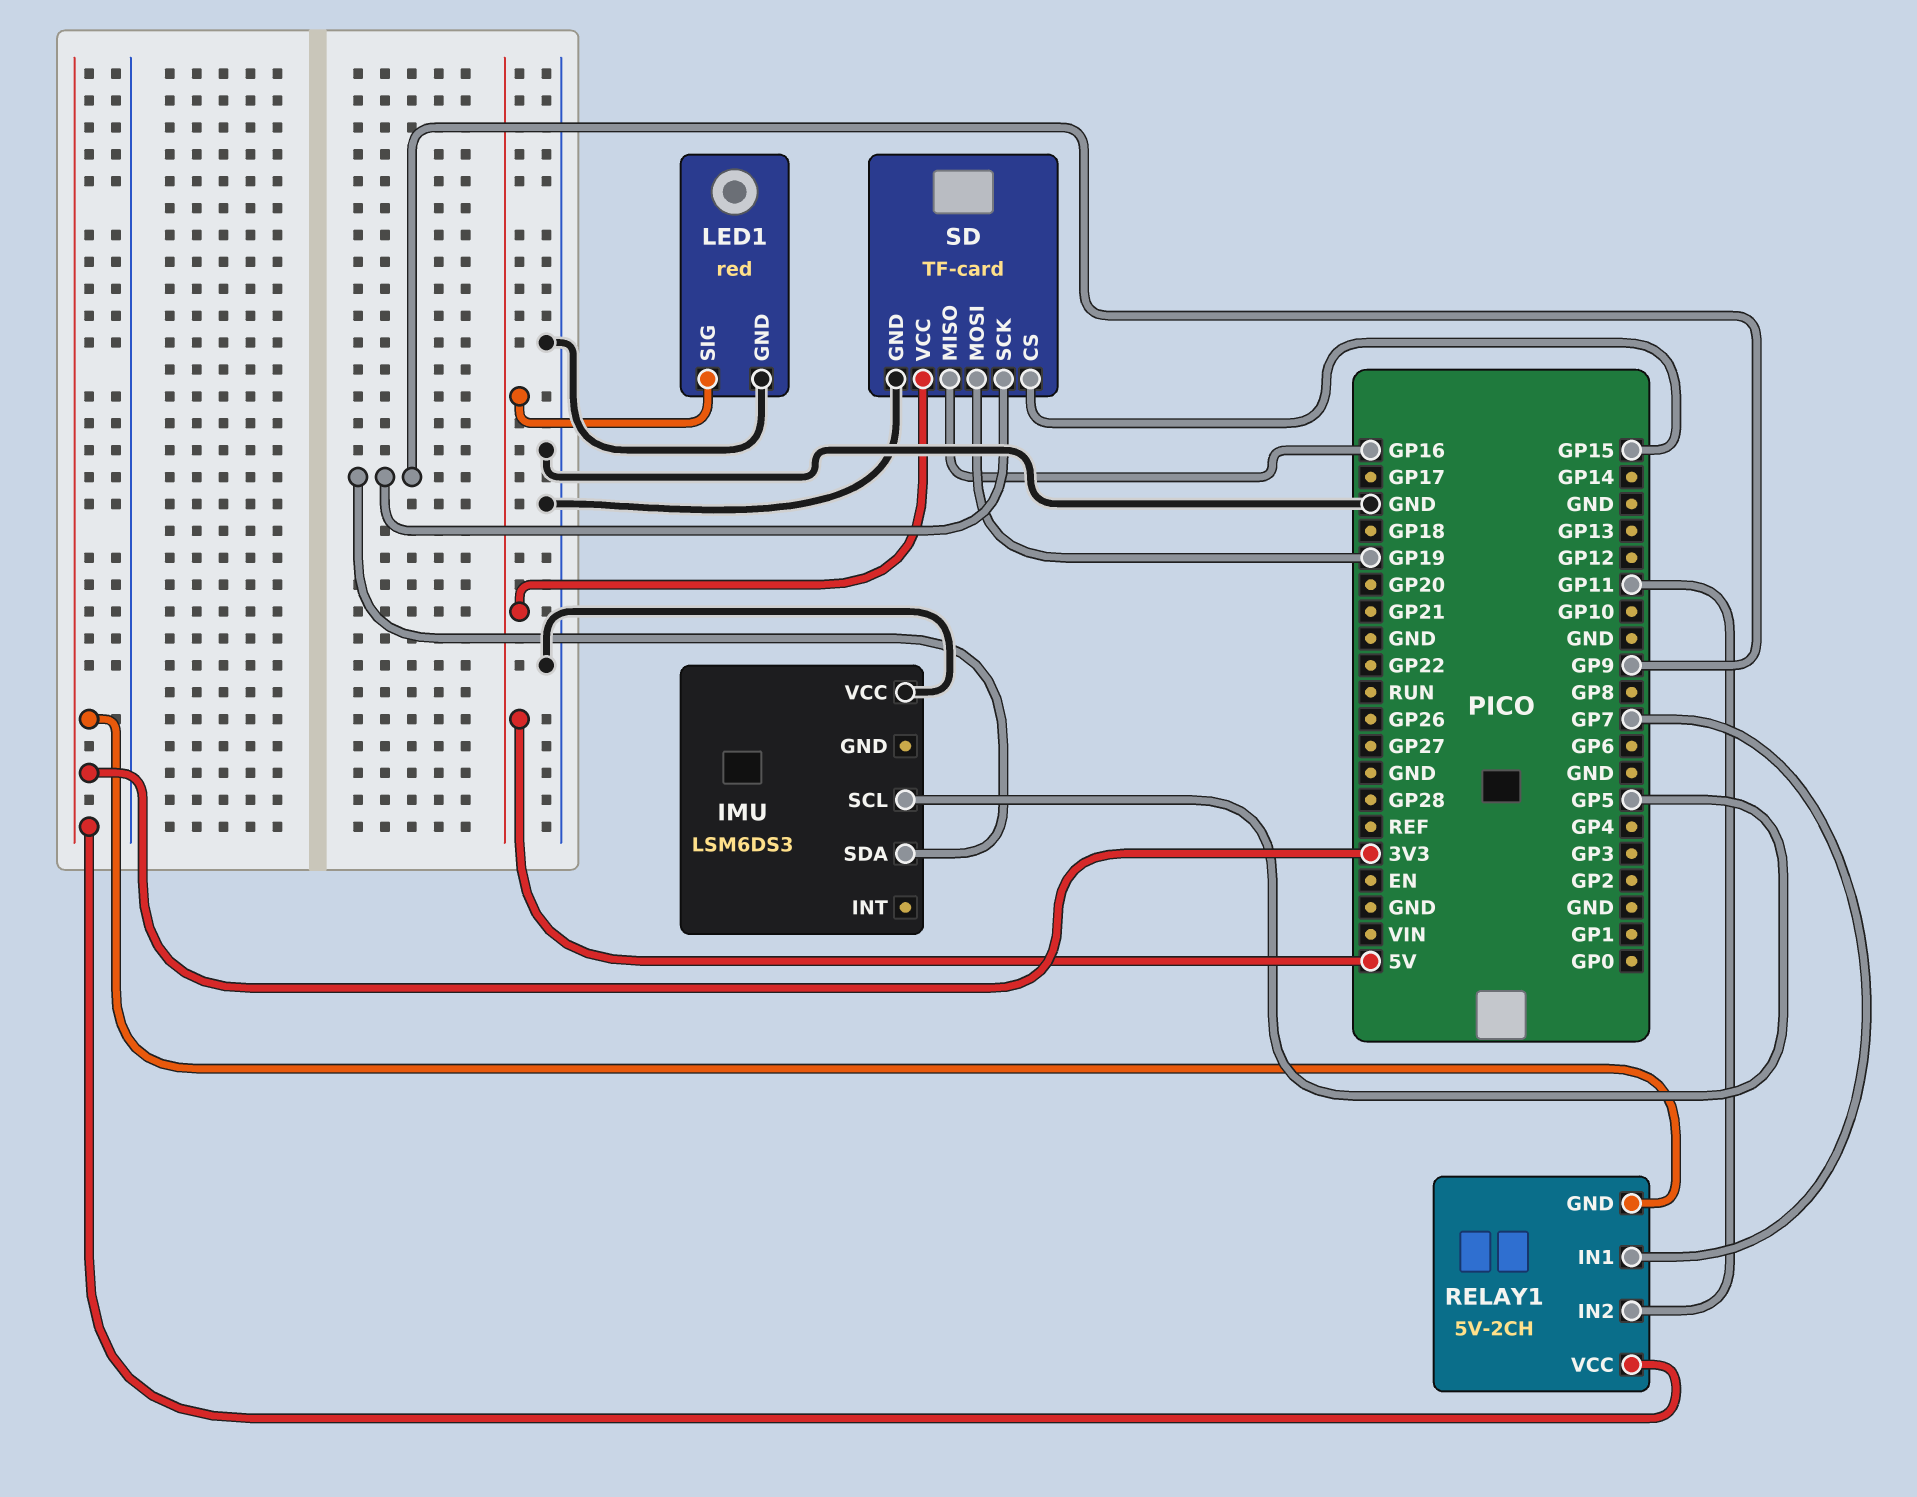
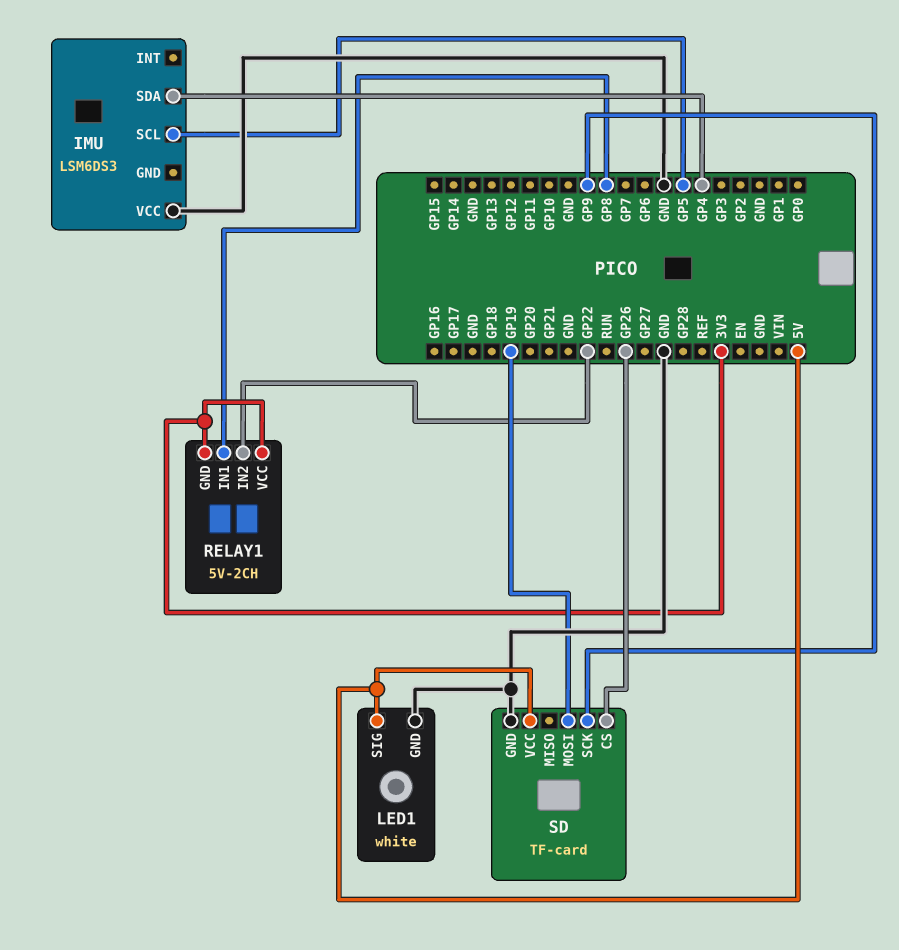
IMU pin SDA: GP9 -> GP4
LED1: red -> white
RELAY1 pin IN1: GP7 -> GP8
RELAY1 pin IN2: GP11 -> GP22
SD pin CS: GP15 -> GP26
SD pin MISO: GP16 -> none

